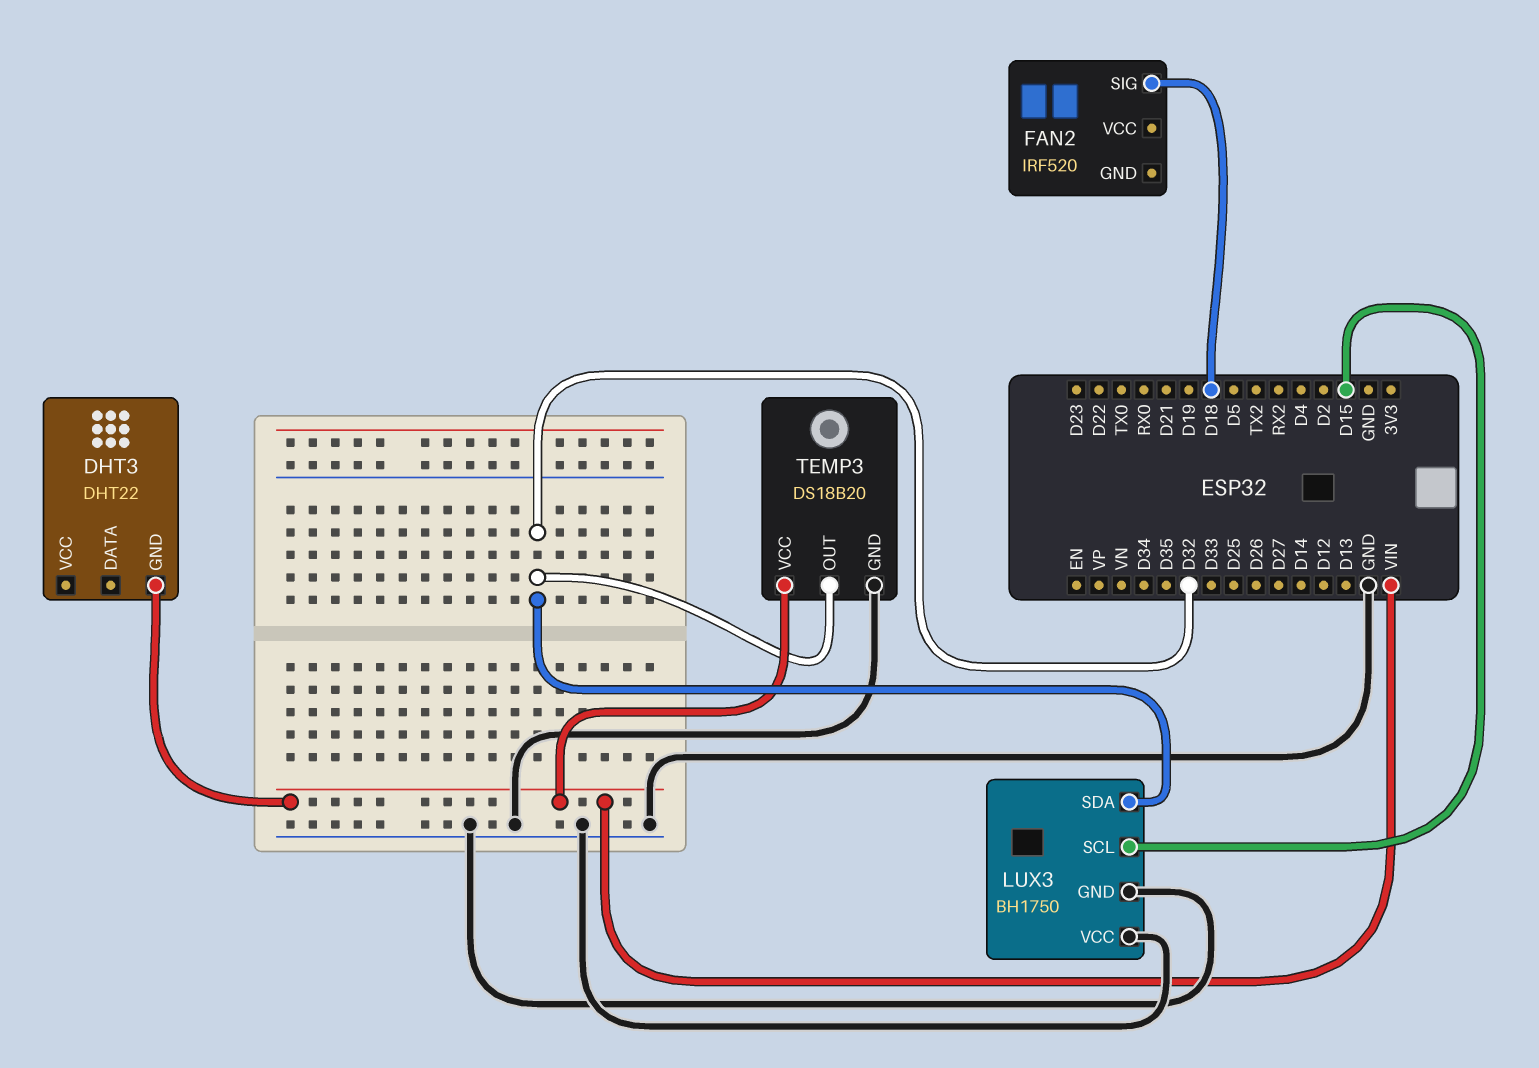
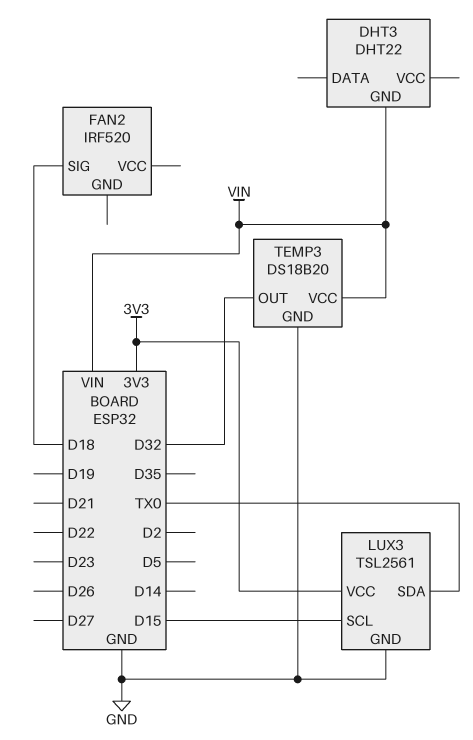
LUX3: BH1750 -> TSL2561
LUX3 pin SDA: D32 -> TX0
LUX3 pin VCC: GND -> 3V3

